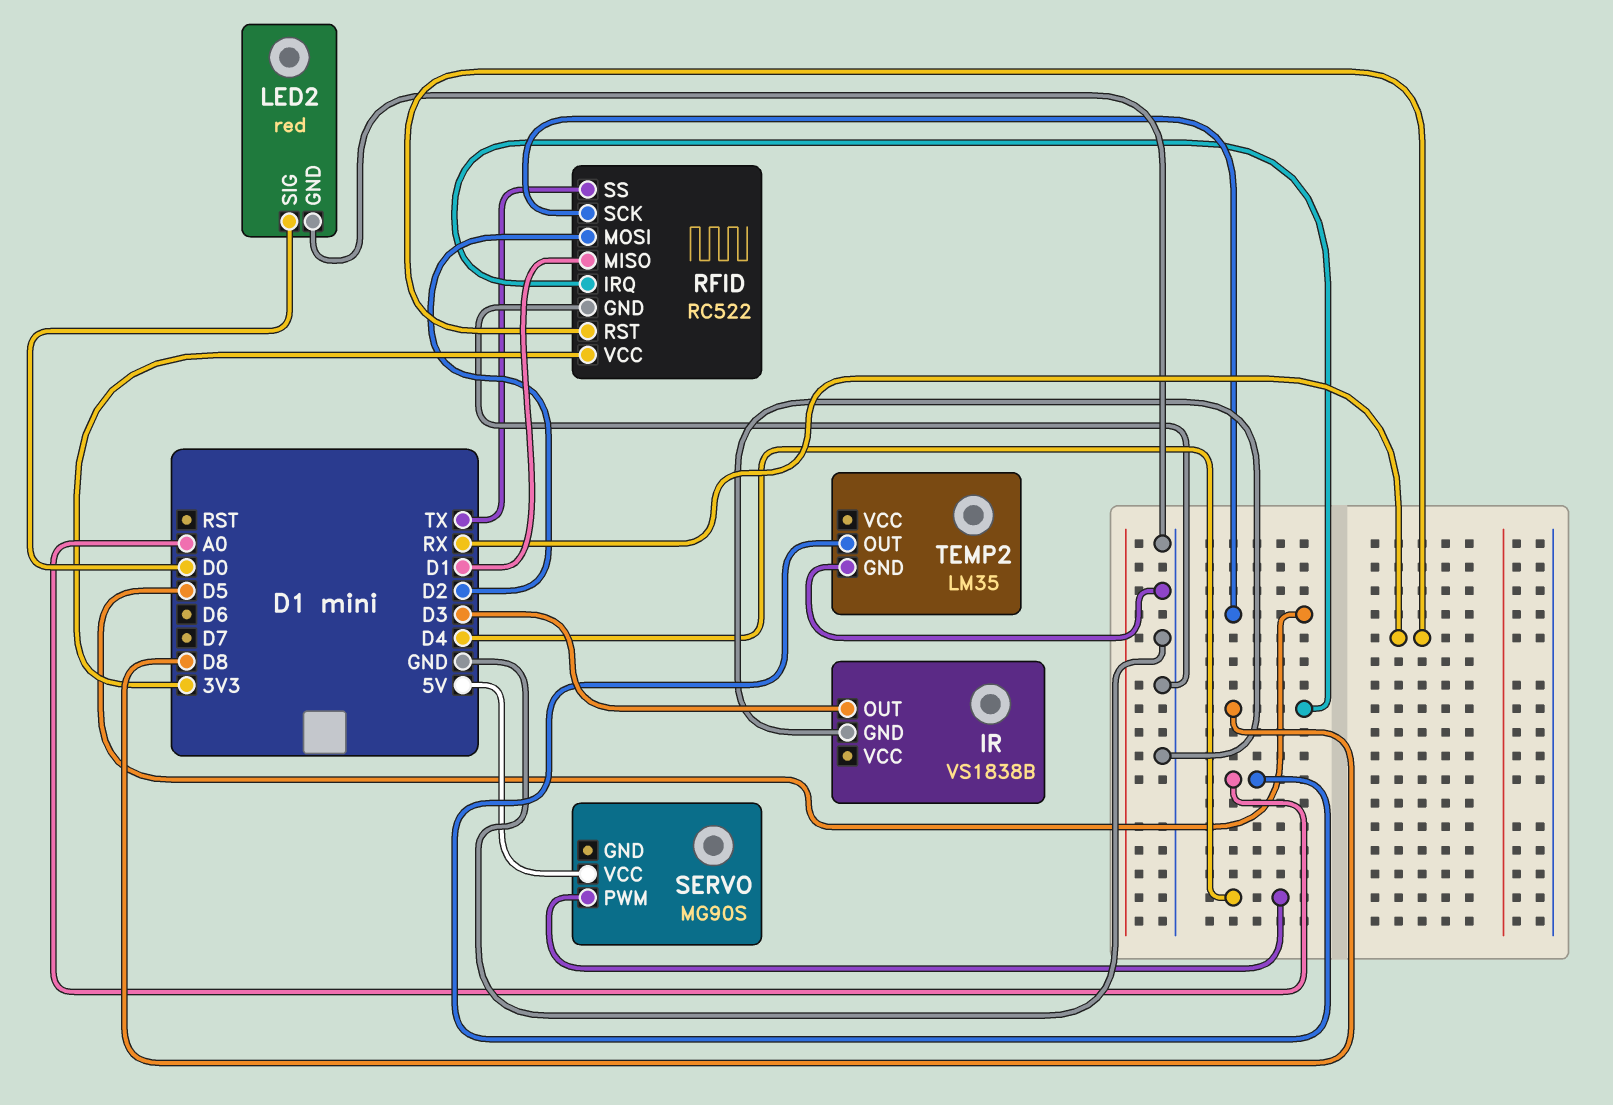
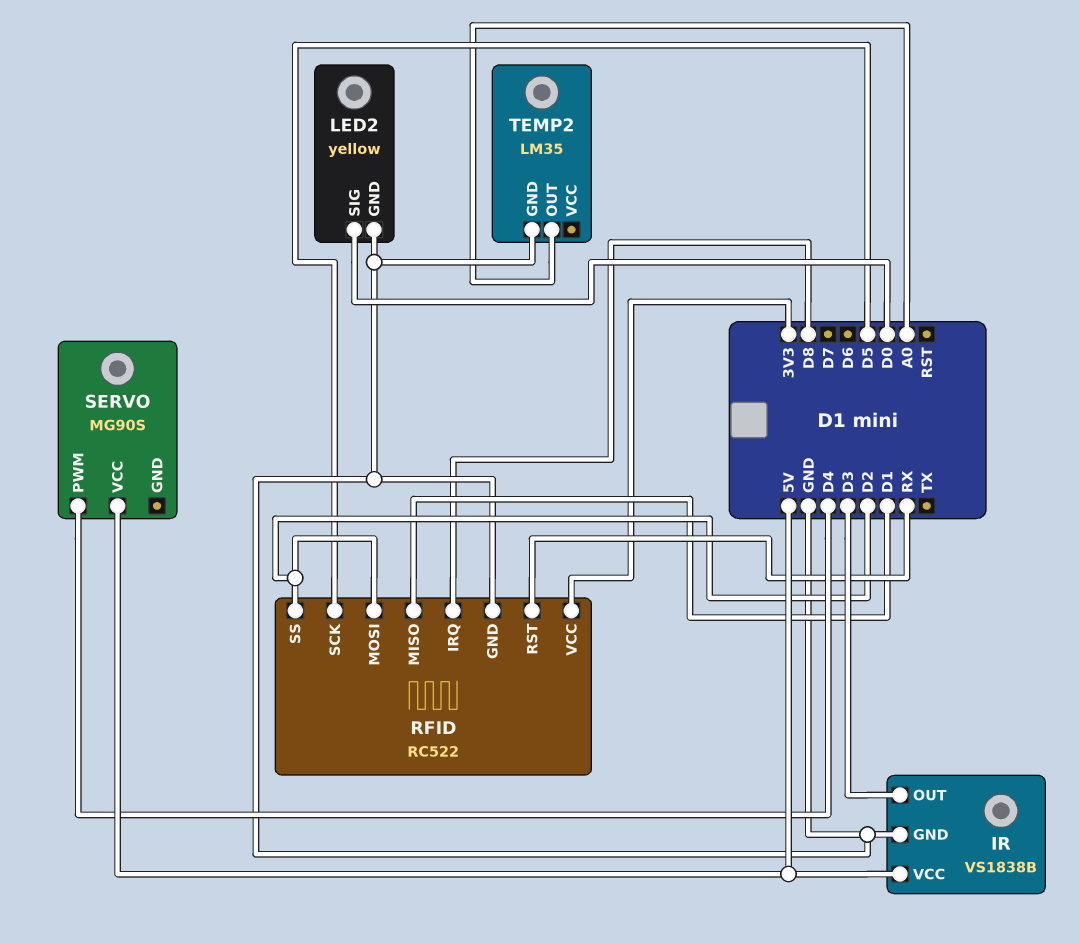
IR pin VCC: none -> 5V
LED2: red -> yellow
RFID pin SS: TX -> D2

